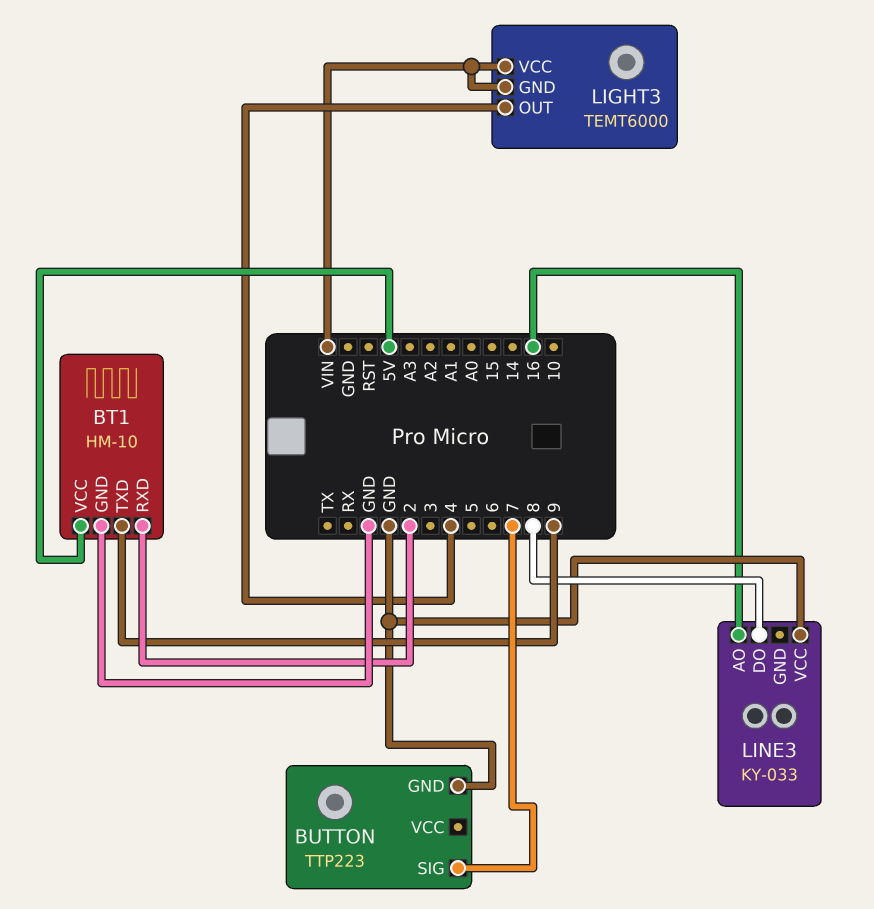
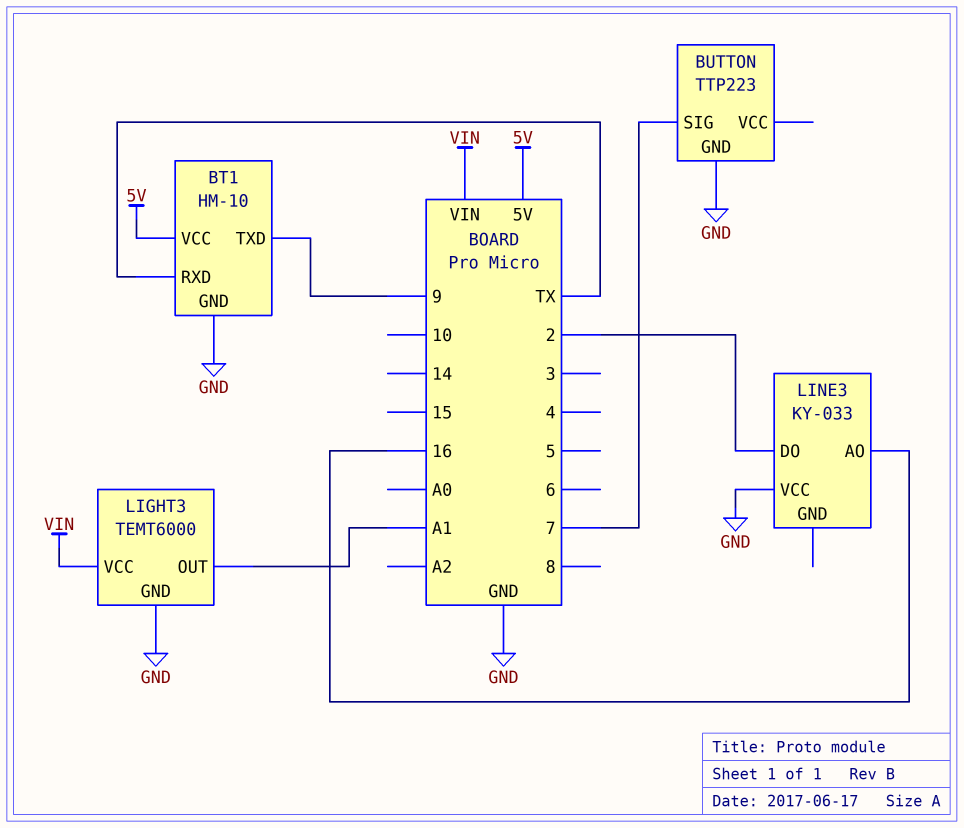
BT1 pin RXD: 2 -> TX
LIGHT3 pin GND: VIN -> GND
LIGHT3 pin OUT: 4 -> A1
LINE3 pin DO: 8 -> 2

